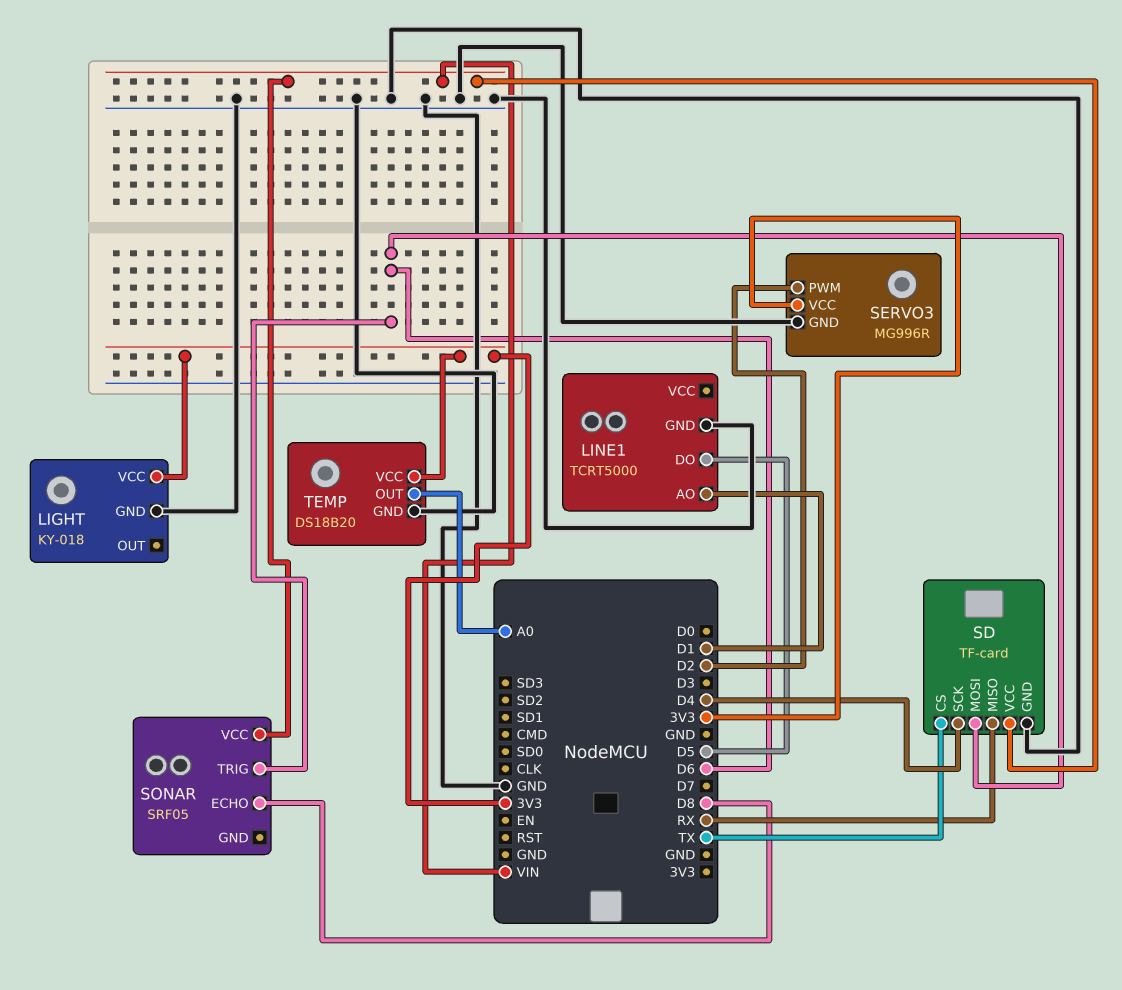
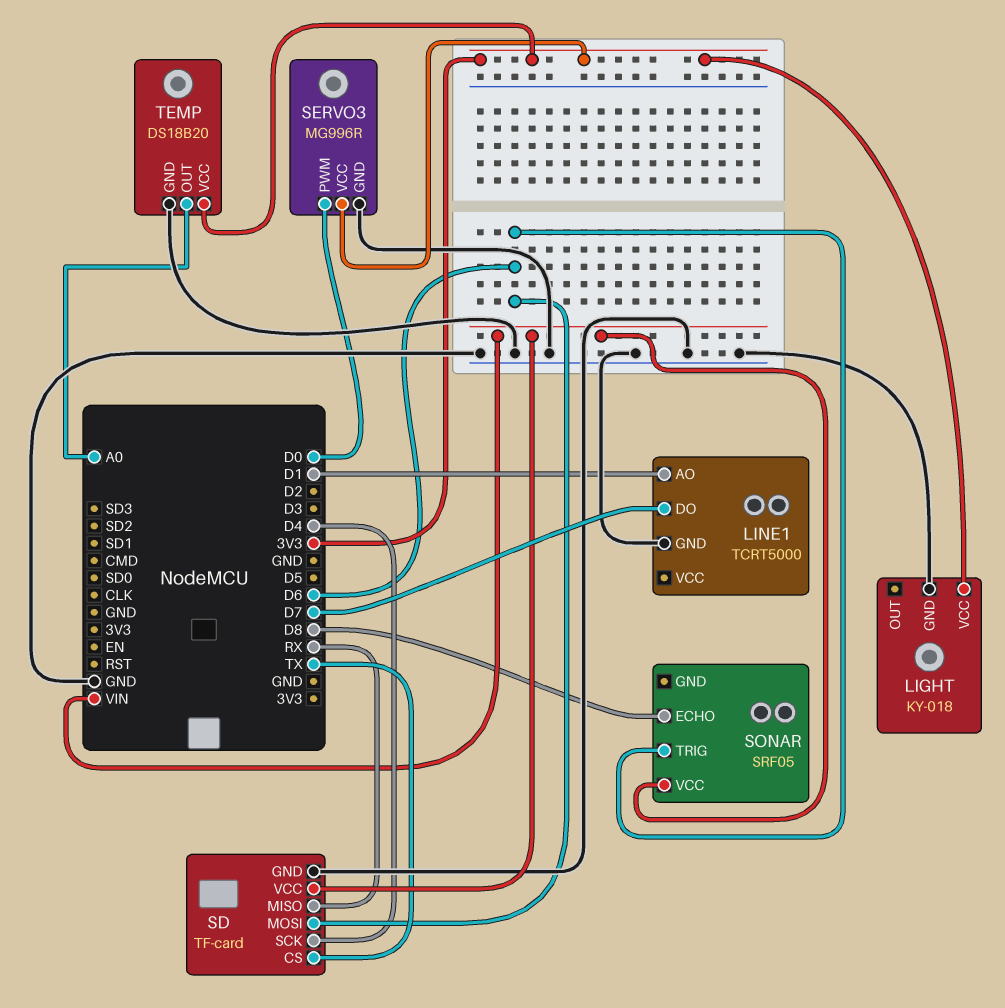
LINE1 pin DO: D5 -> D7
SERVO3 pin PWM: D2 -> D0

